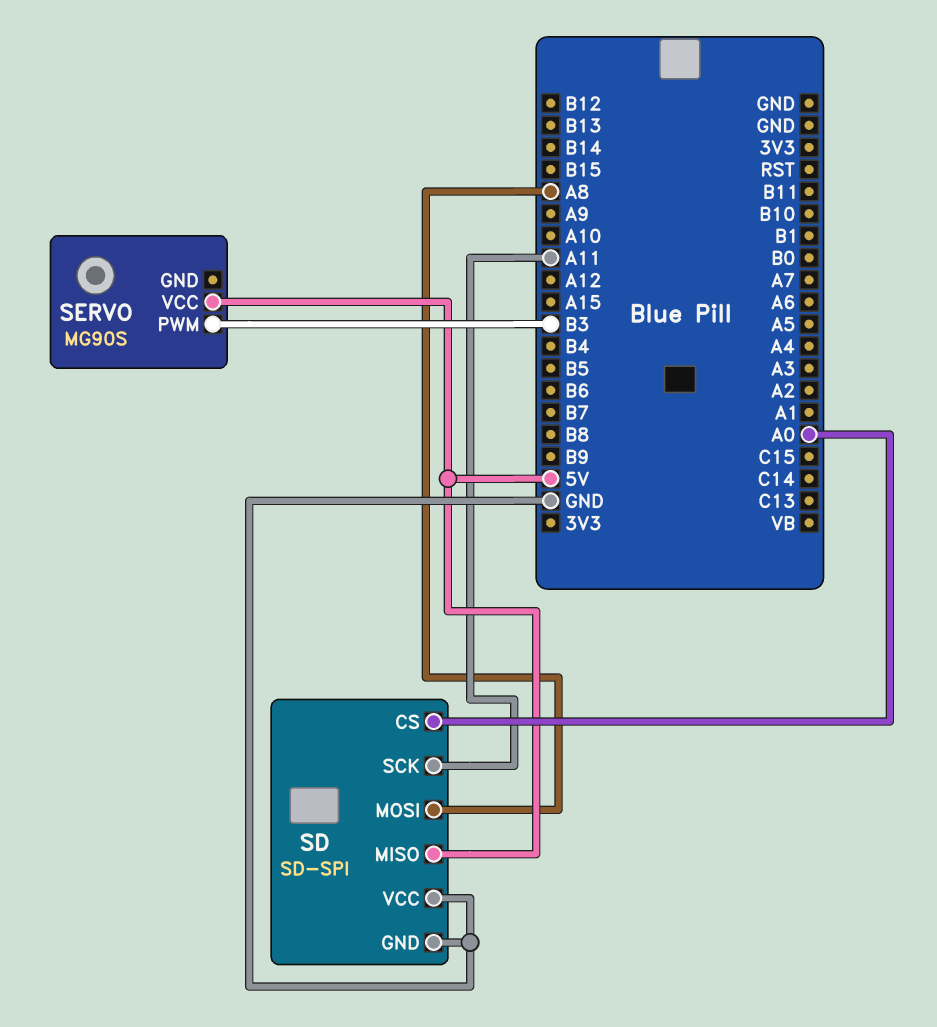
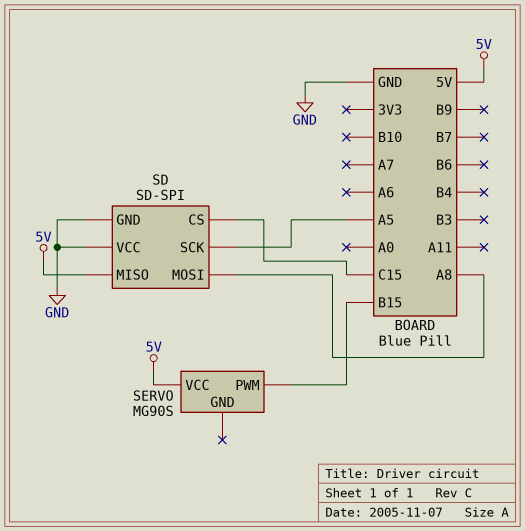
SD pin CS: A0 -> C15
SD pin SCK: A11 -> A5
SERVO pin PWM: B3 -> B15

